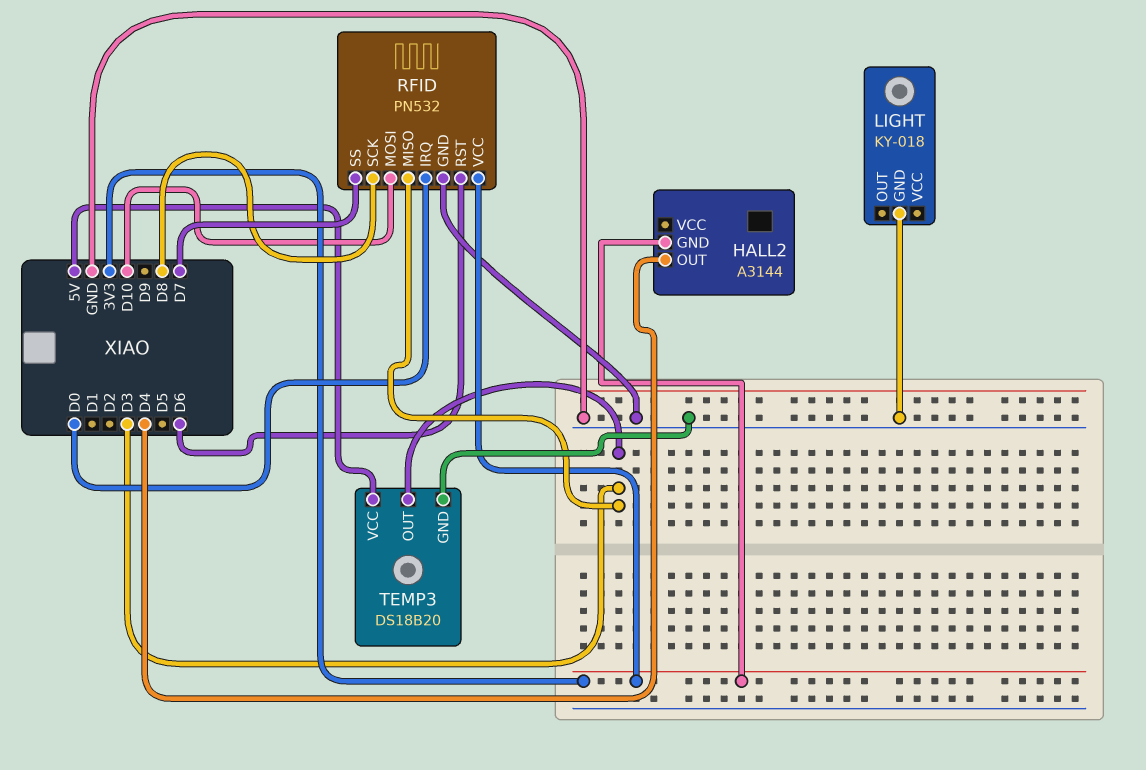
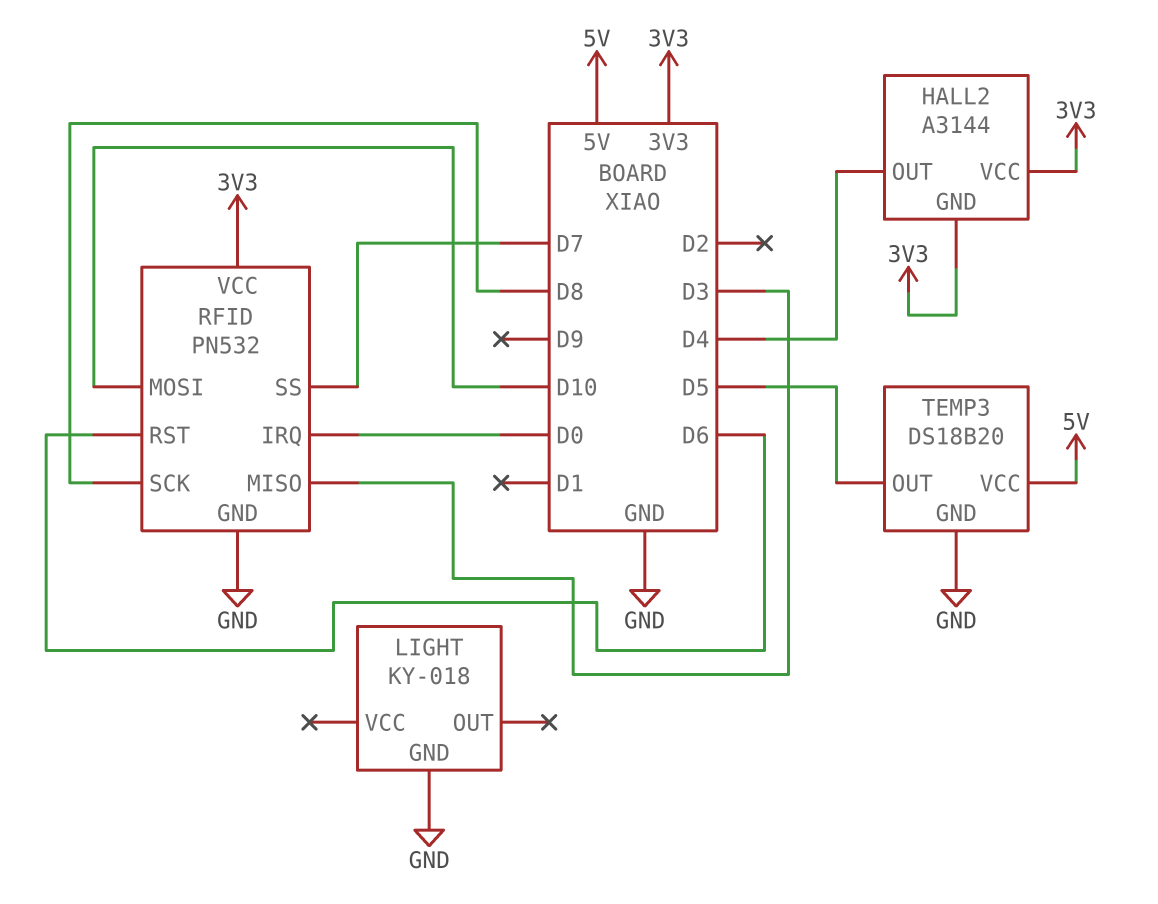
HALL2 pin VCC: none -> 3V3
TEMP3 pin OUT: D3 -> D5

